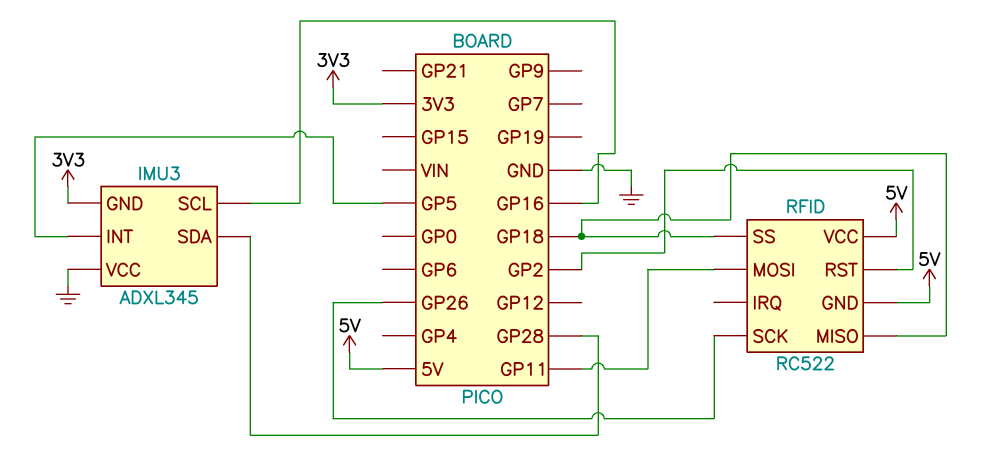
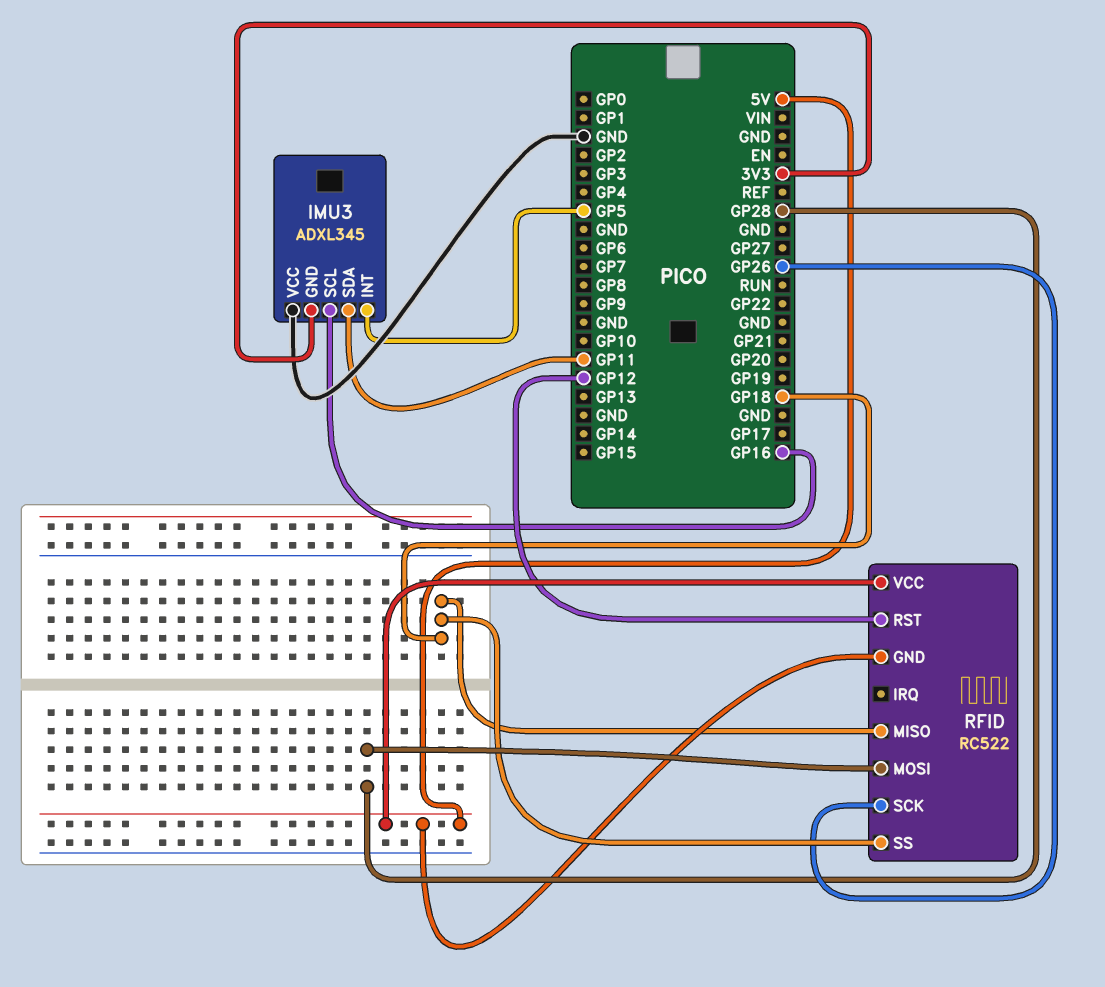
IMU3 pin SDA: GP28 -> GP11
RFID pin MOSI: GP11 -> GP28
RFID pin RST: GP2 -> GP12

